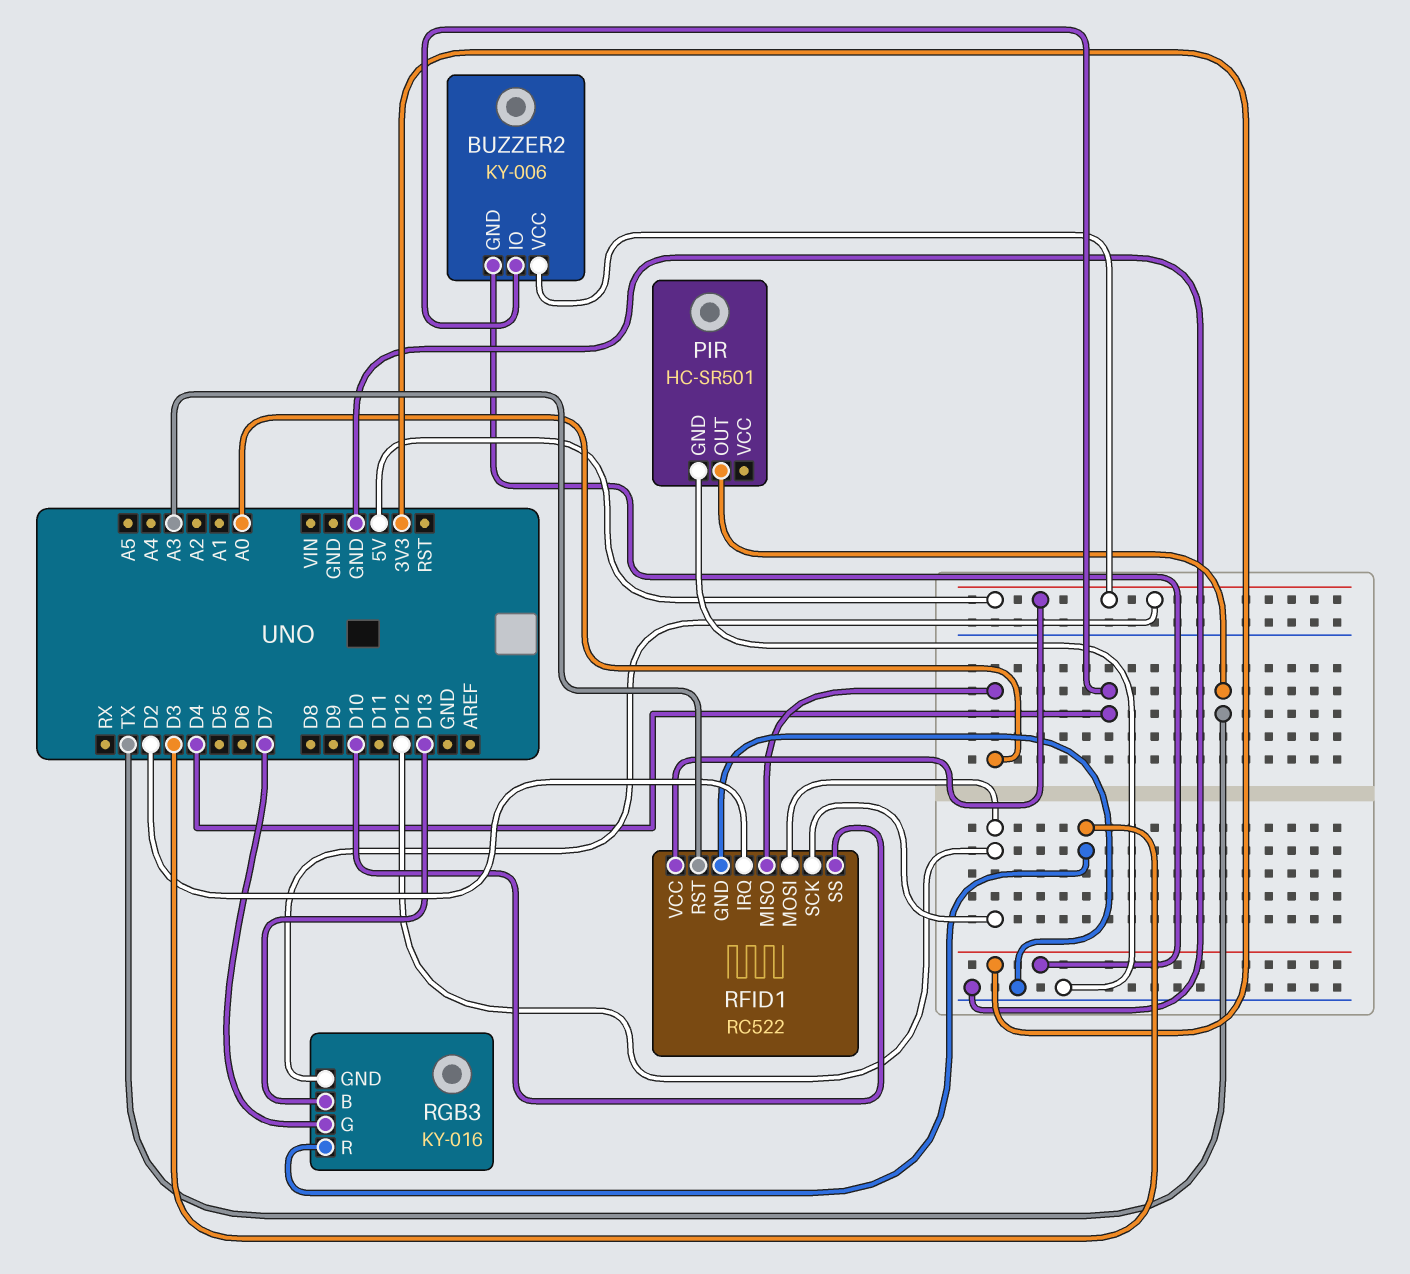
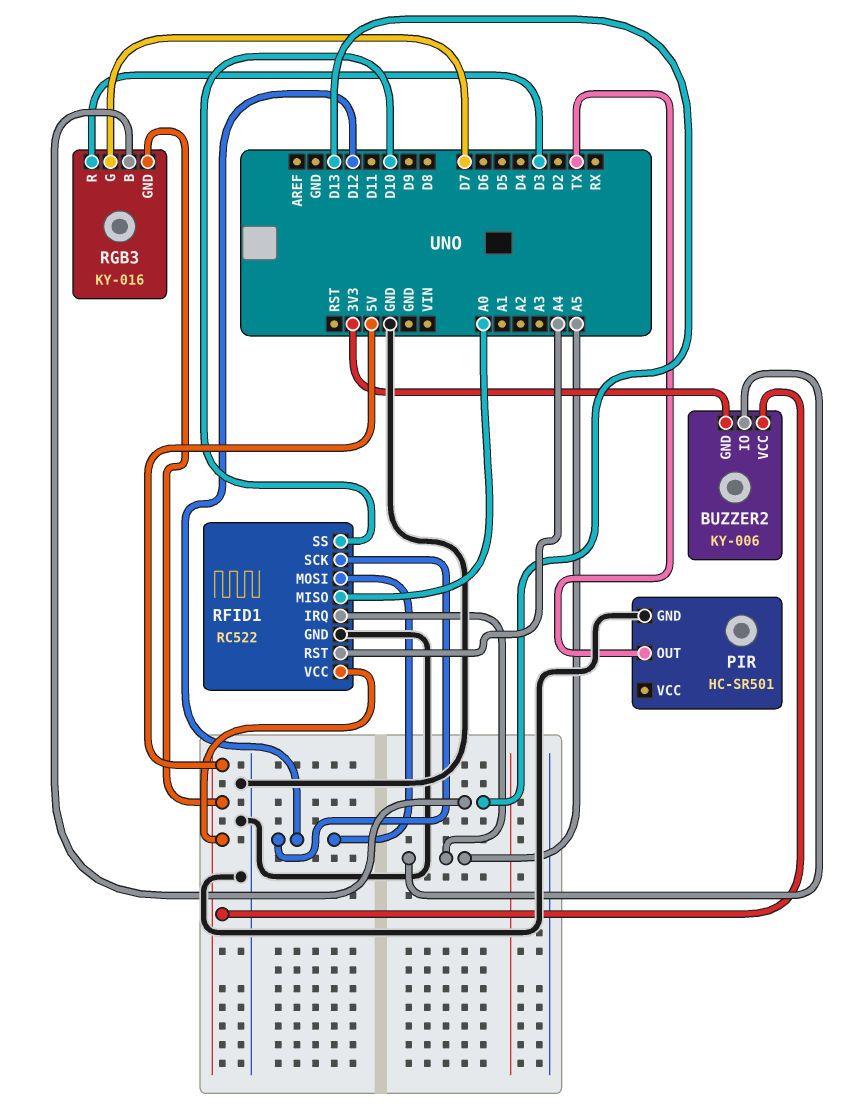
BUZZER2 pin IO: D4 -> A5
RFID1 pin IRQ: D2 -> A5
RFID1 pin RST: A3 -> A4

